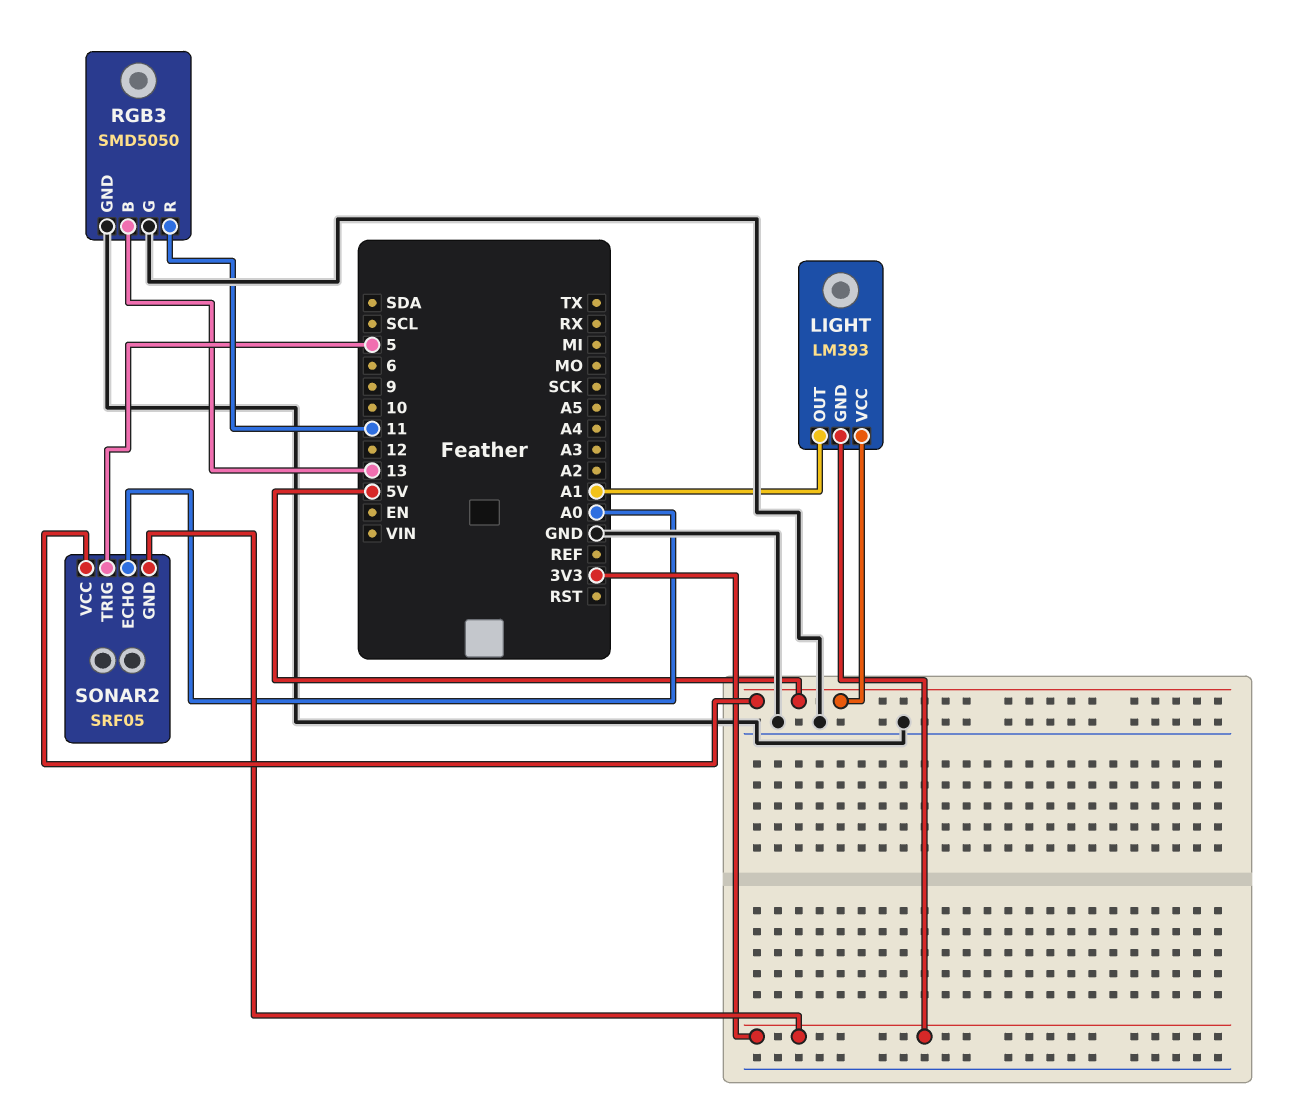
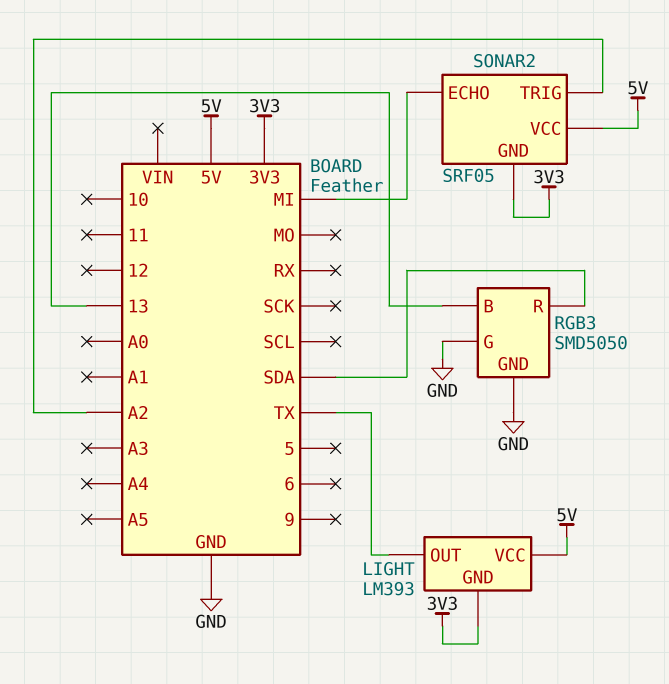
LIGHT pin OUT: A1 -> TX
RGB3 pin R: 11 -> SDA
SONAR2 pin ECHO: A0 -> MI
SONAR2 pin TRIG: 5 -> A2

